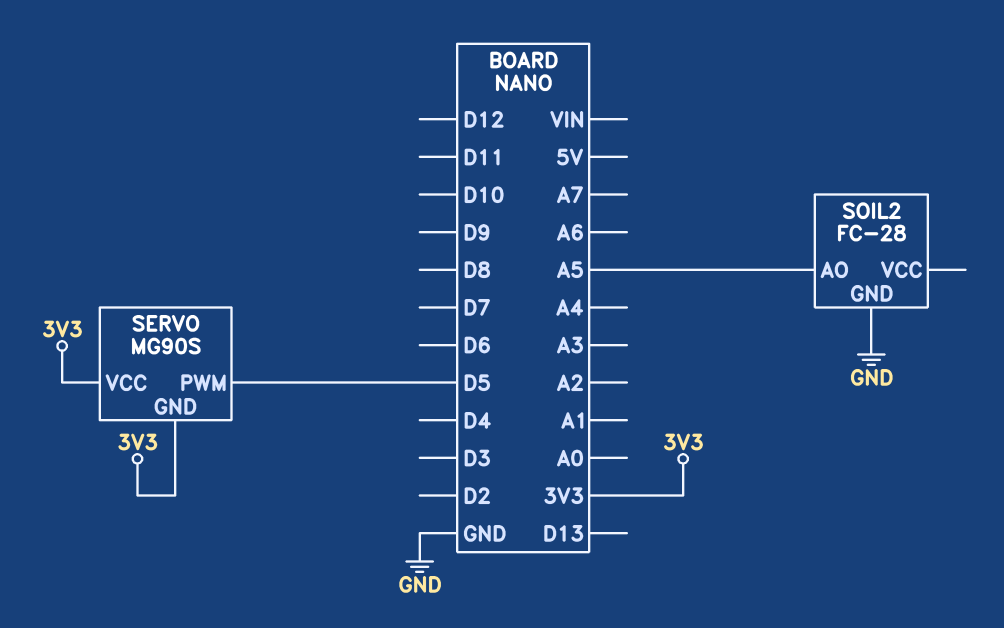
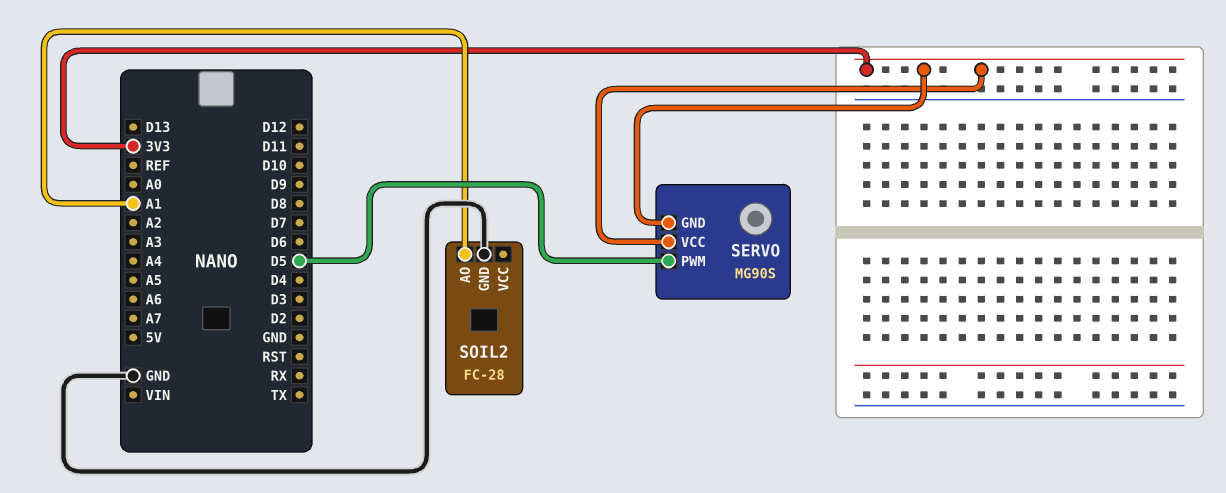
SOIL2 pin AO: A5 -> A1

